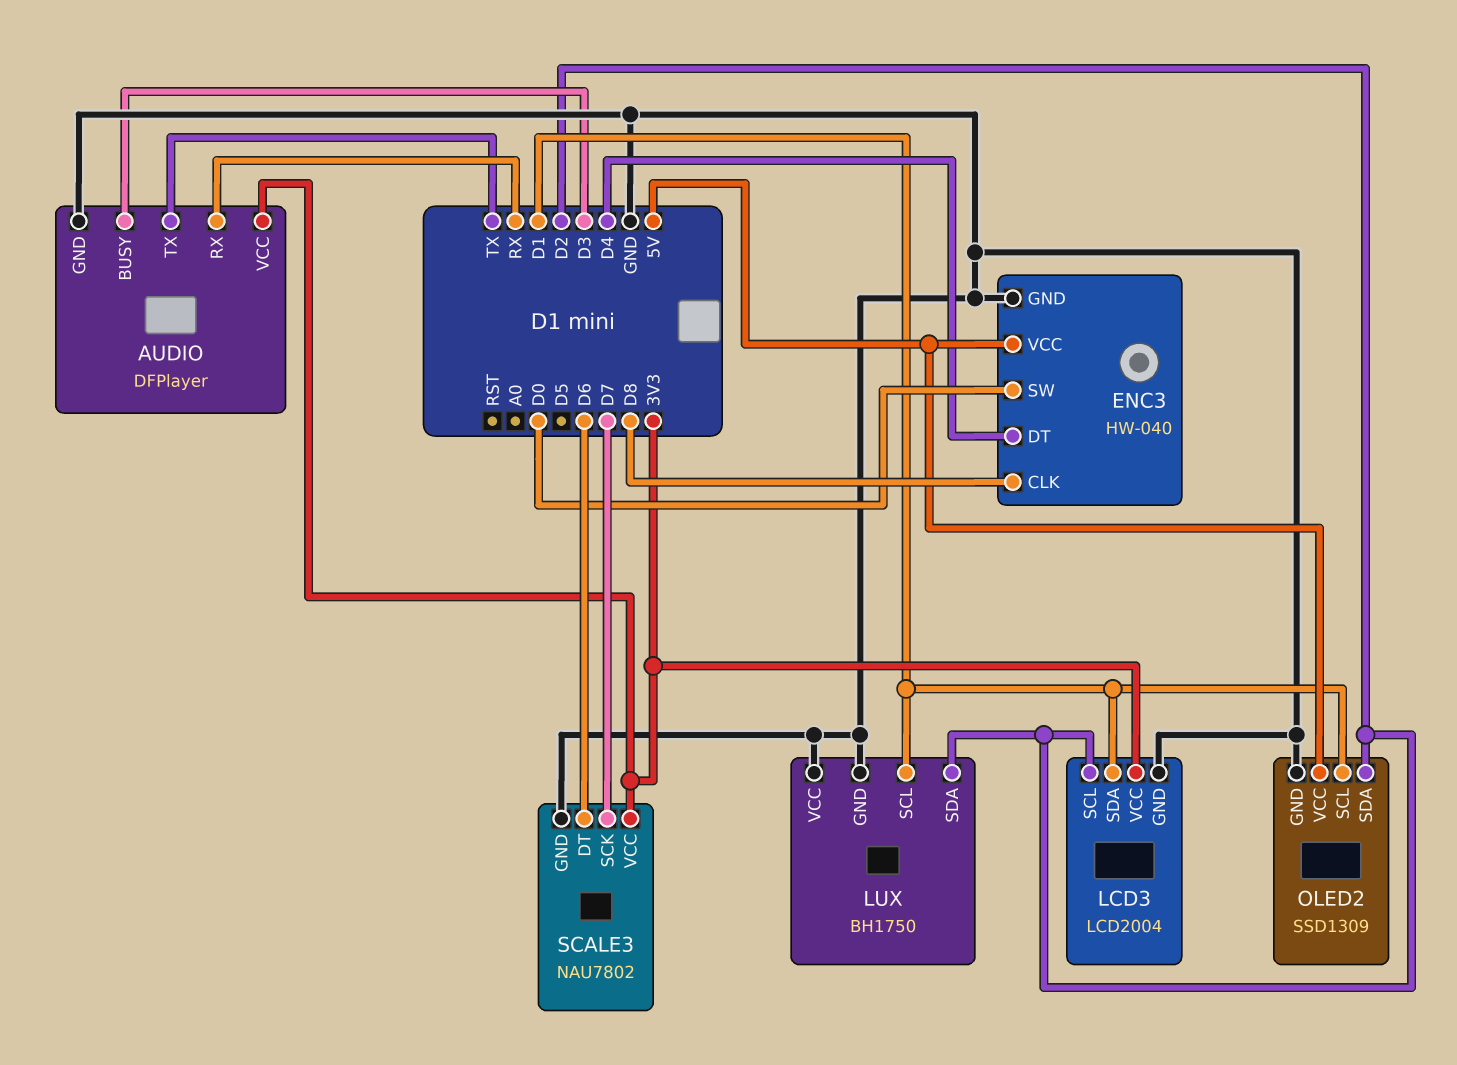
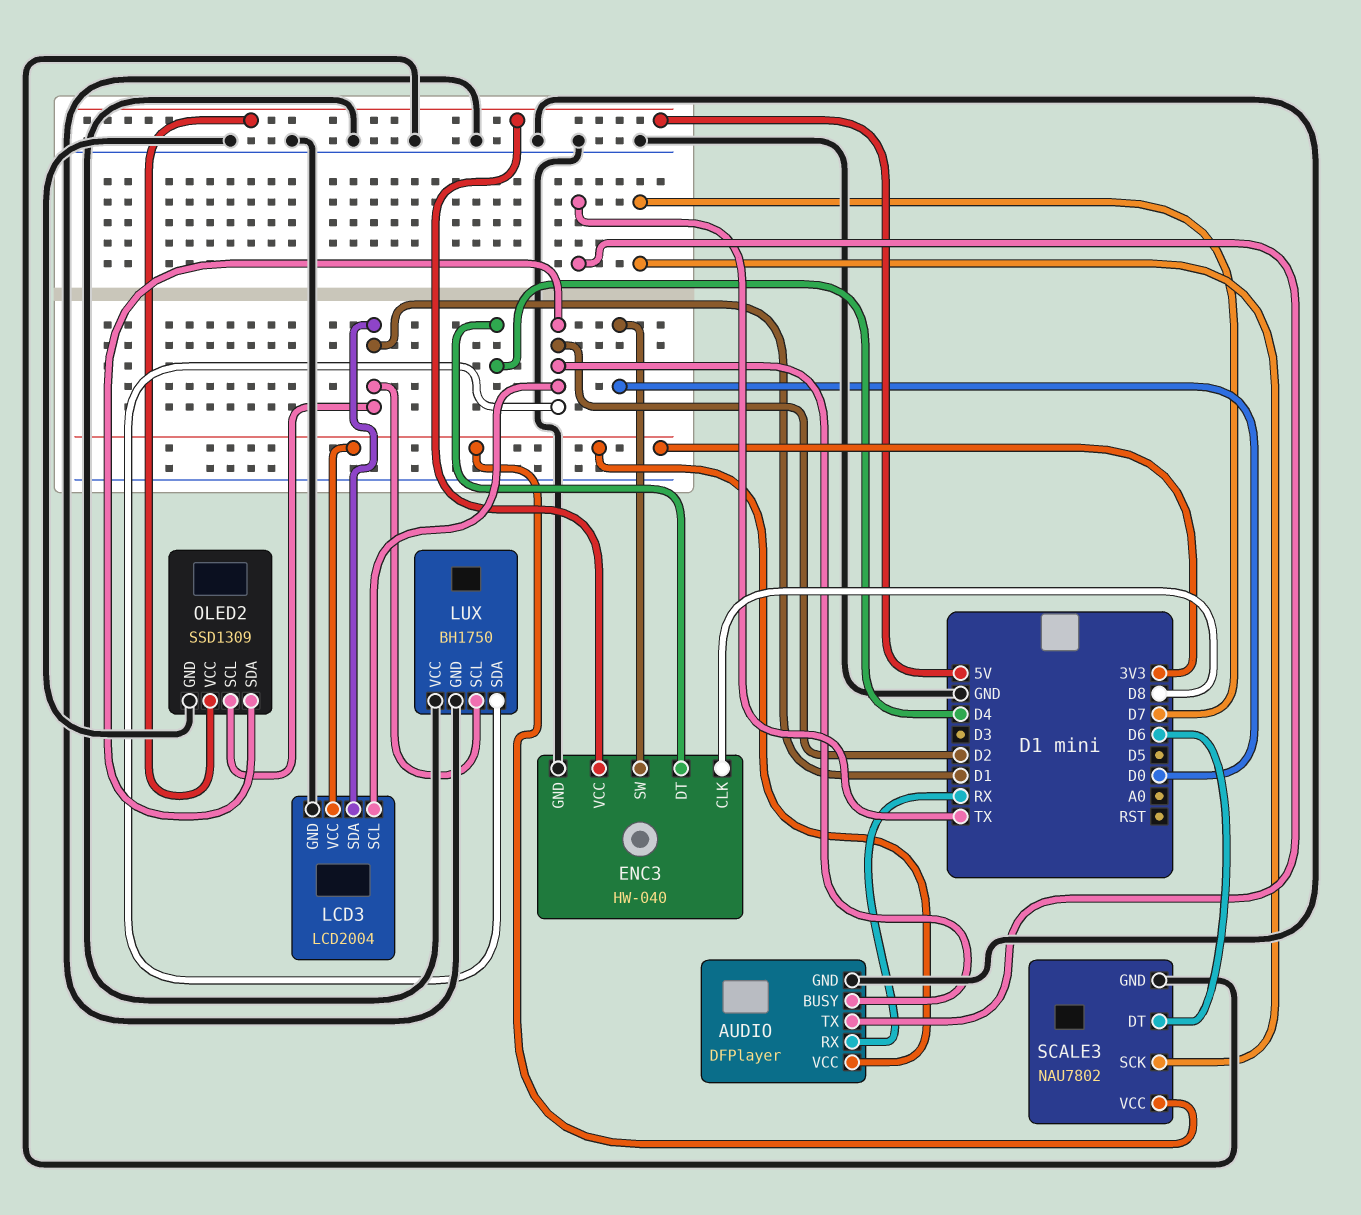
AUDIO pin BUSY: D3 -> D2

